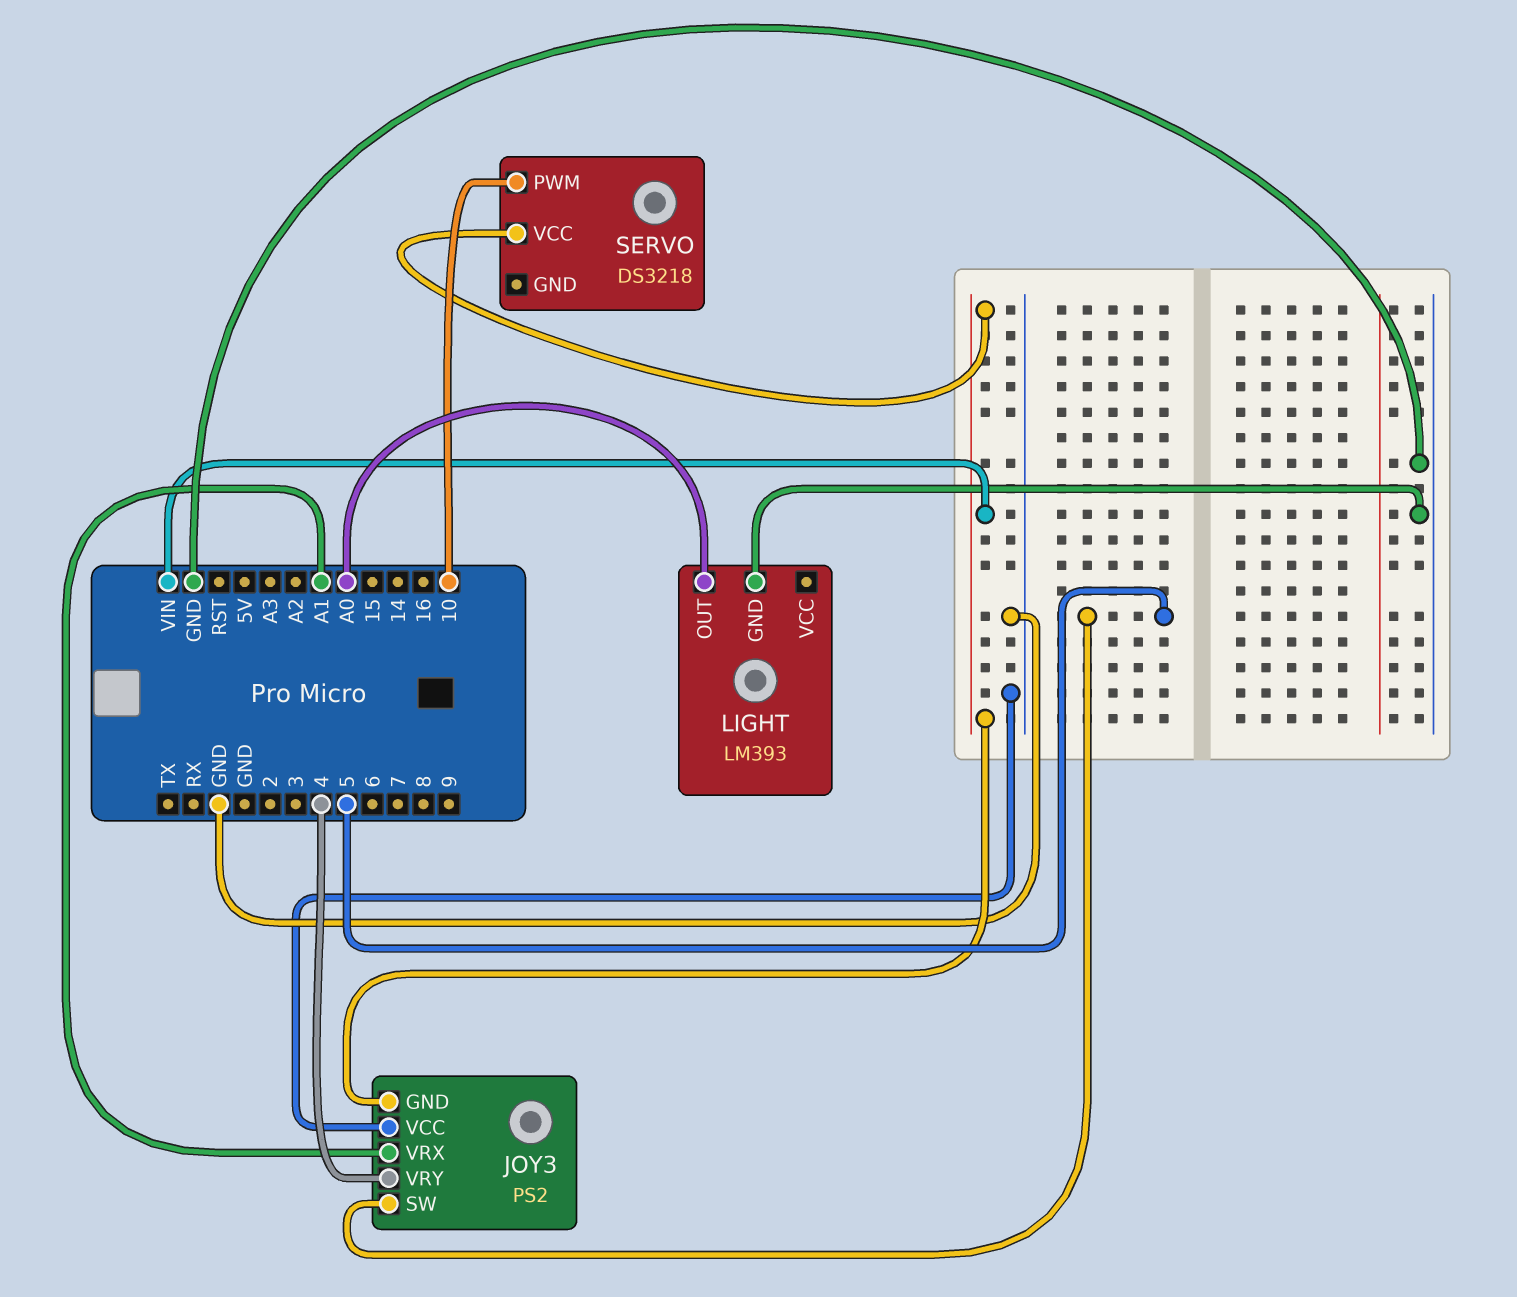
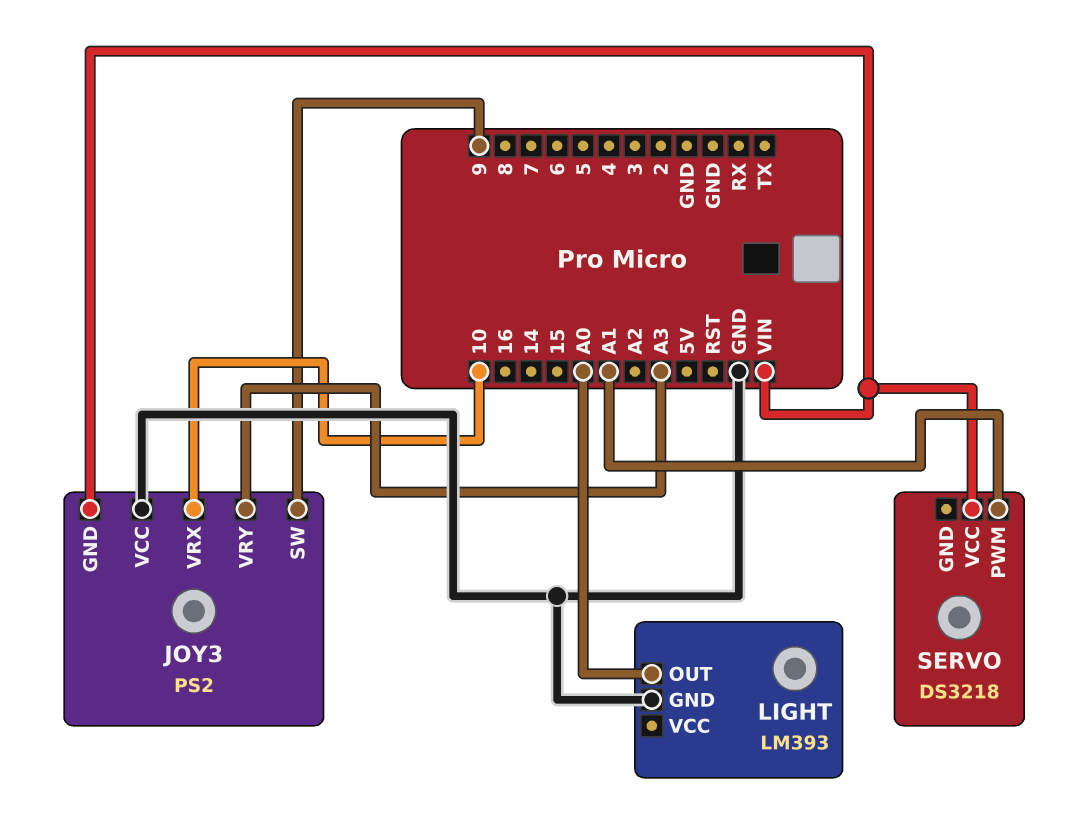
JOY3 pin SW: 5 -> 9
JOY3 pin VRX: A1 -> 10
JOY3 pin VRY: 4 -> A3
SERVO pin PWM: 10 -> A1

